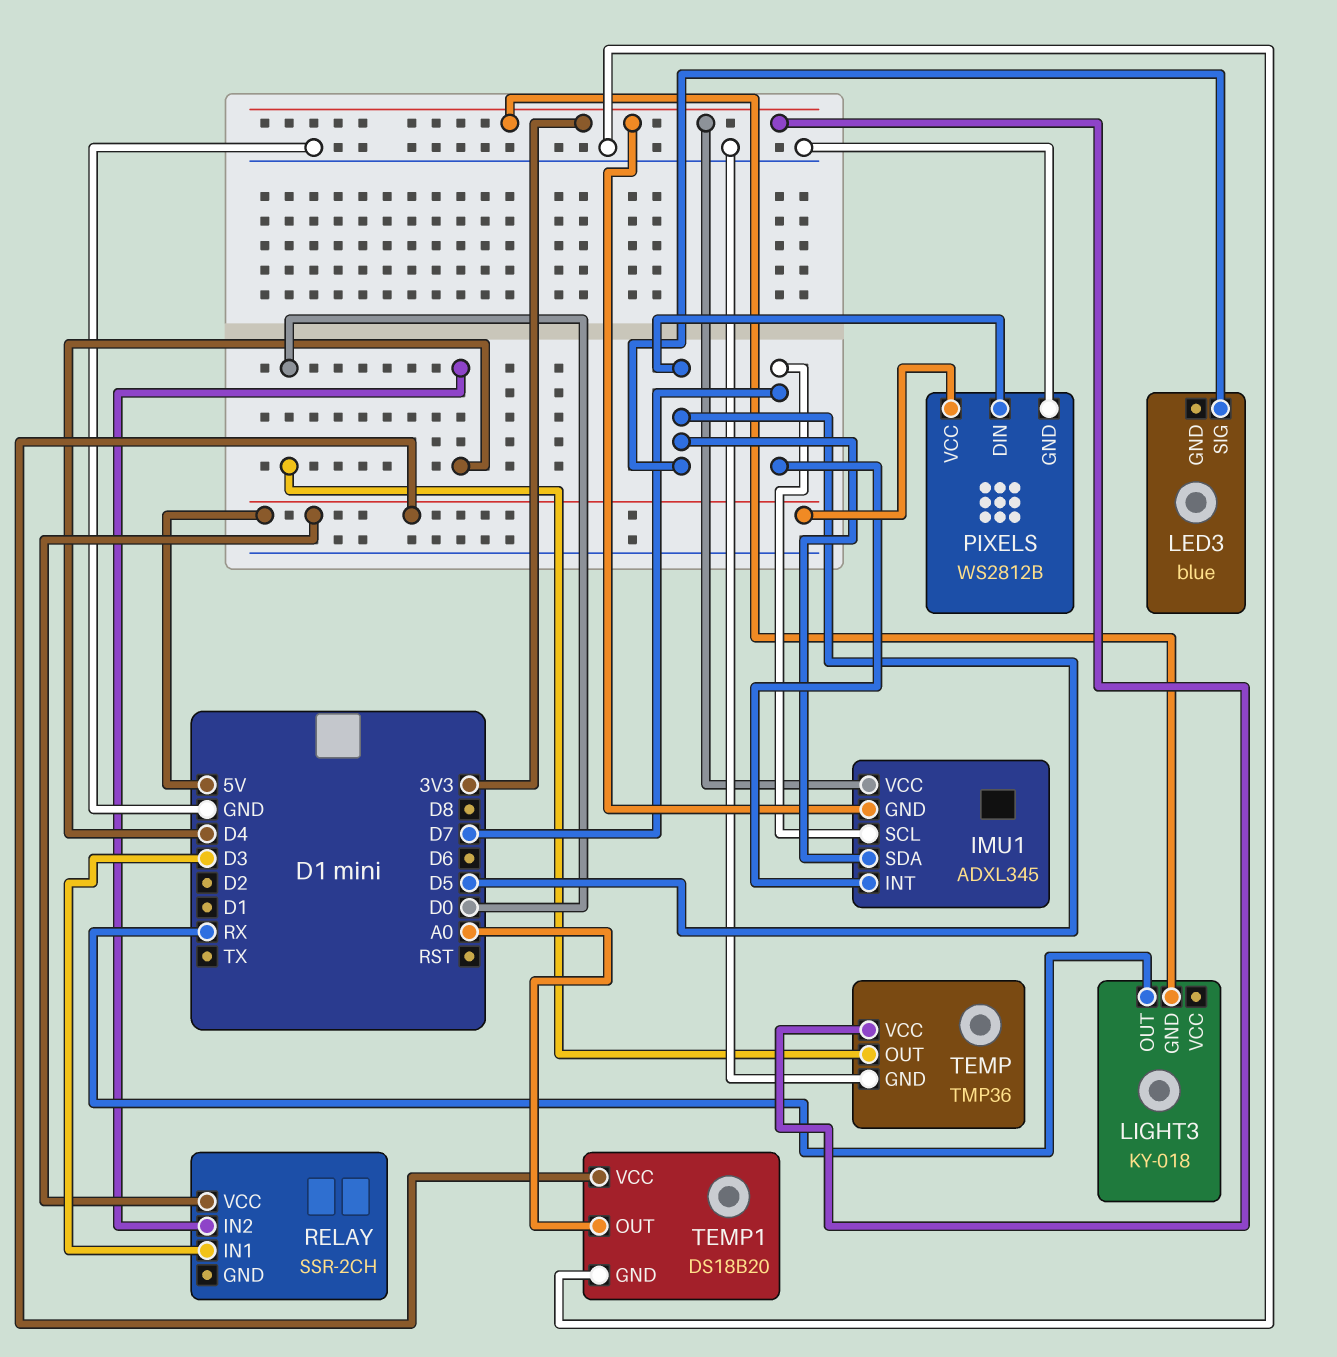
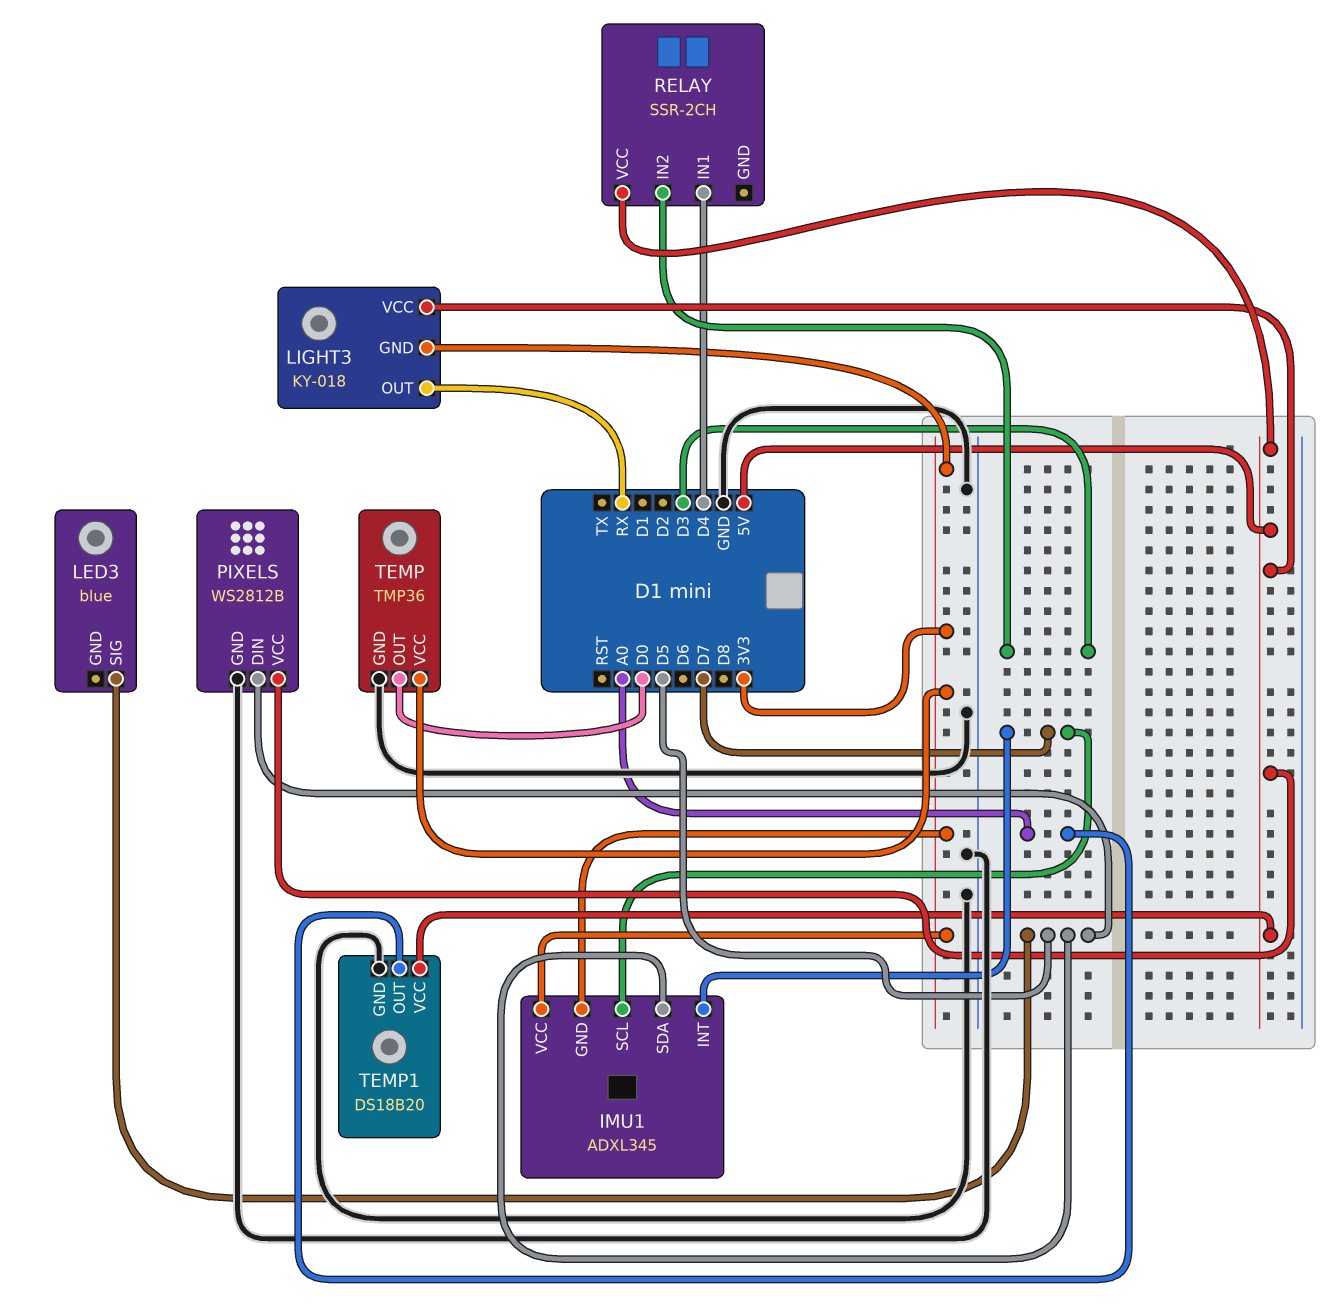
LIGHT3 pin VCC: none -> 5V
RELAY pin IN1: D3 -> D4
RELAY pin IN2: D4 -> D3

